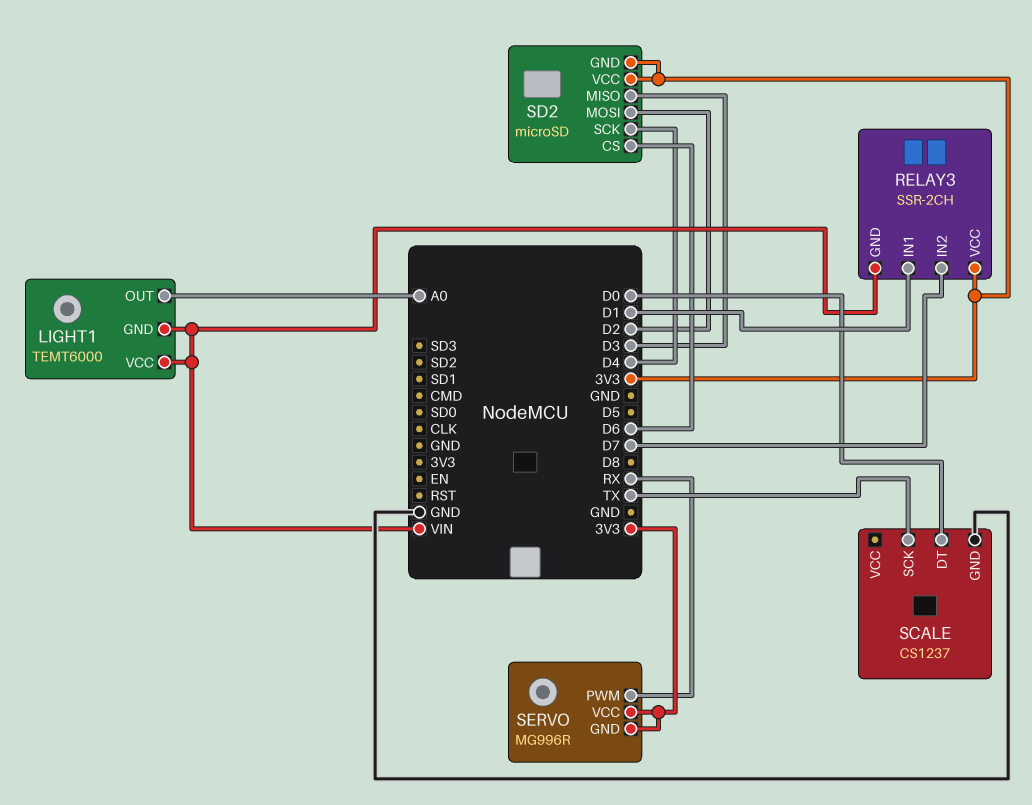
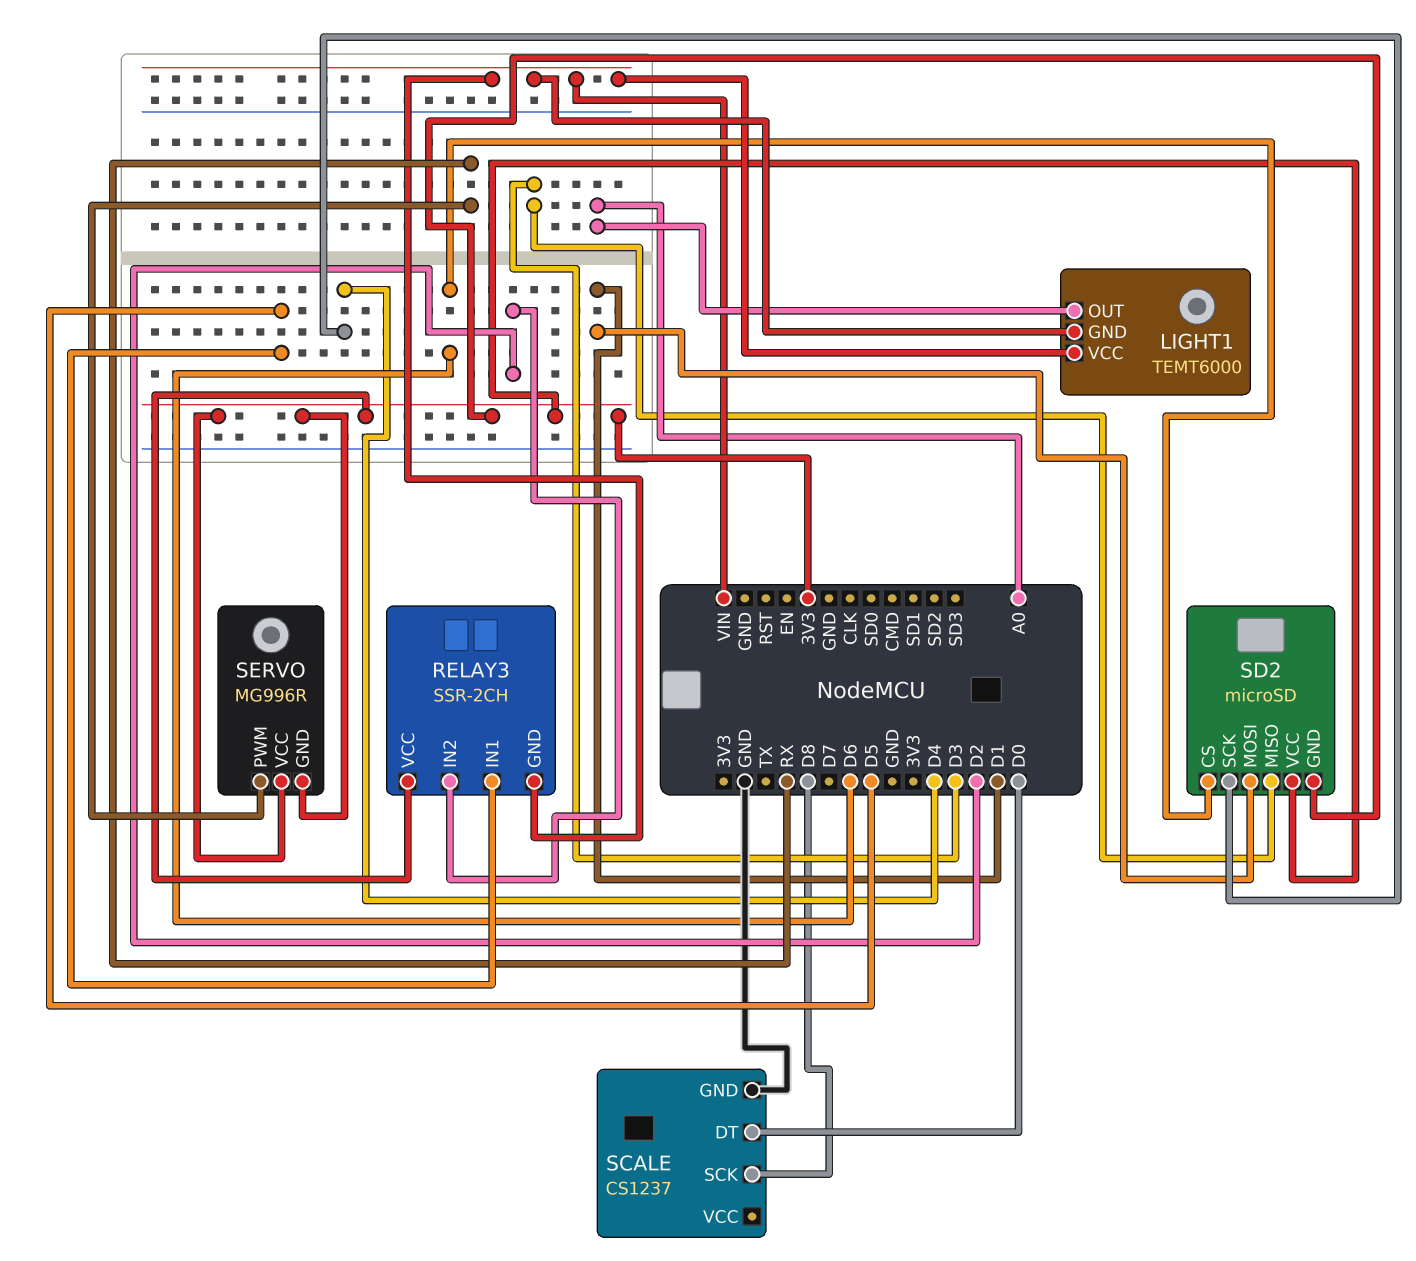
RELAY3 pin IN1: D1 -> D5
RELAY3 pin IN2: D7 -> D2
SCALE pin SCK: TX -> D8
SD2 pin MOSI: D2 -> D1

